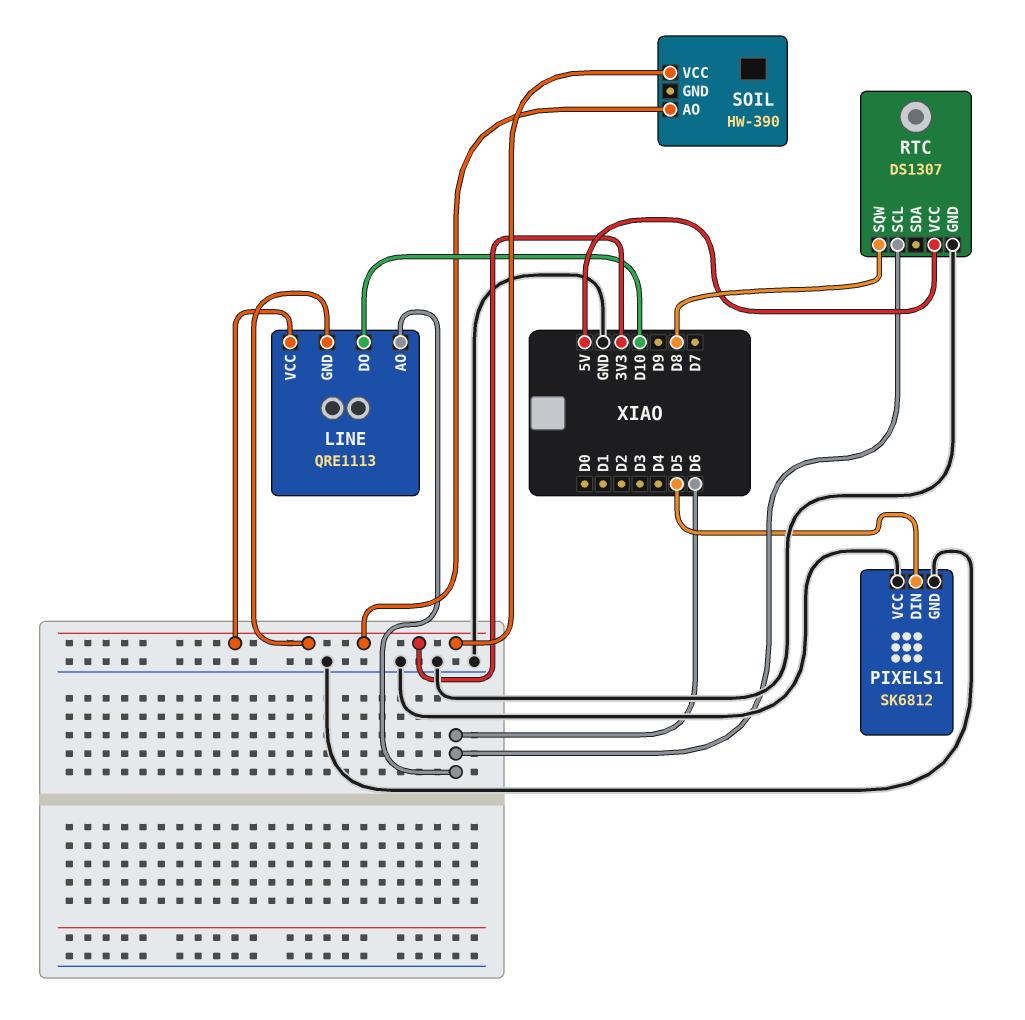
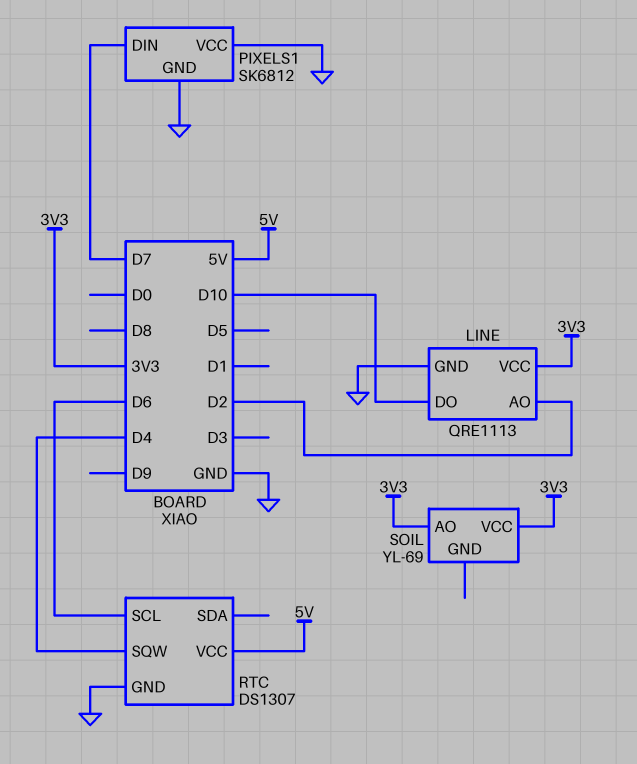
LINE pin AO: D6 -> D2
LINE pin GND: 3V3 -> GND
PIXELS1 pin DIN: D5 -> D7
RTC pin SQW: D8 -> D4
SOIL: HW-390 -> YL-69

